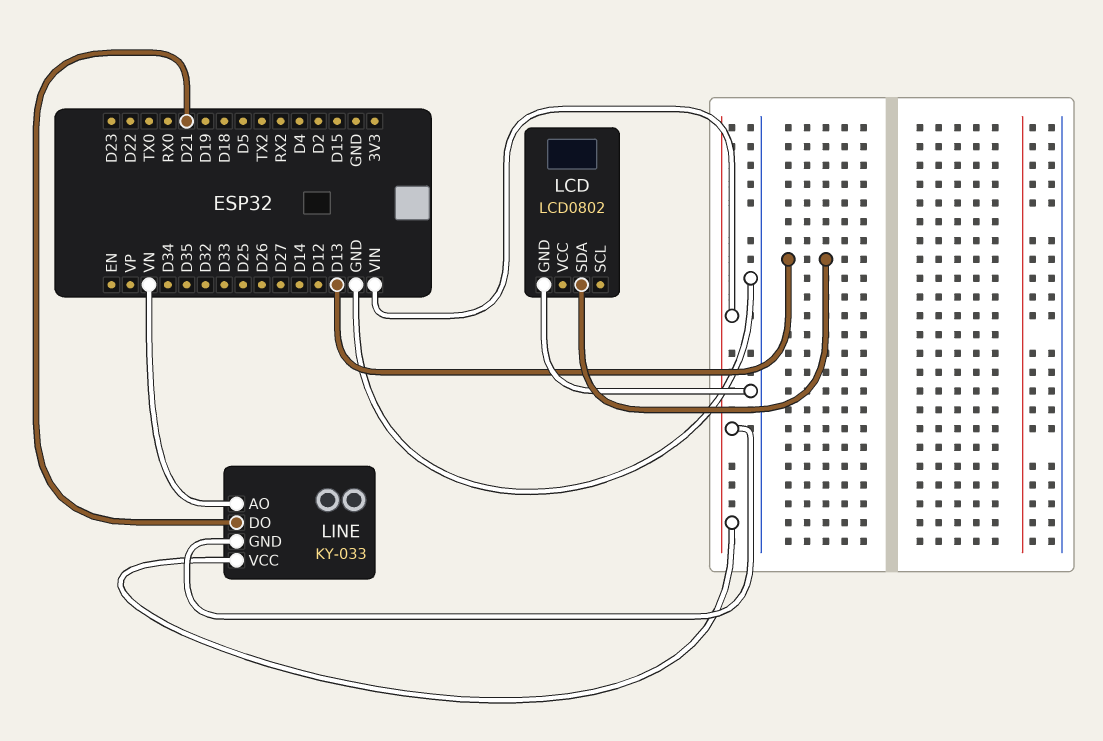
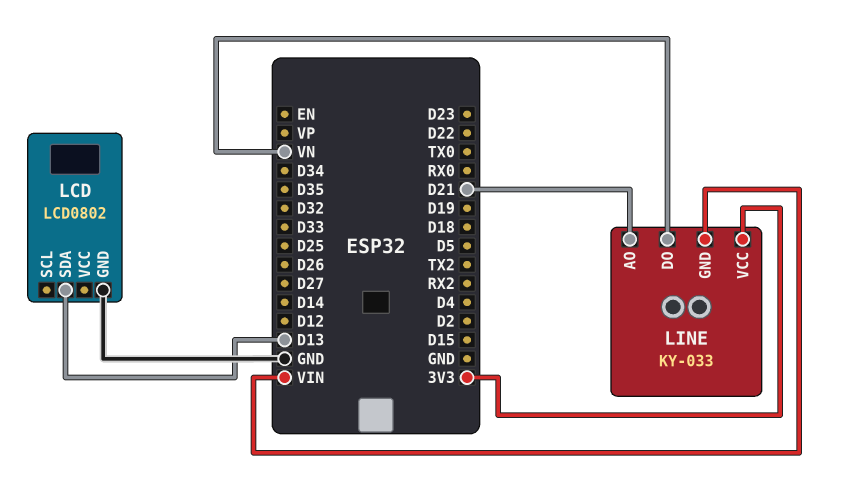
LINE pin AO: VN -> D21
LINE pin DO: D21 -> VN
LINE pin VCC: VIN -> 3V3

